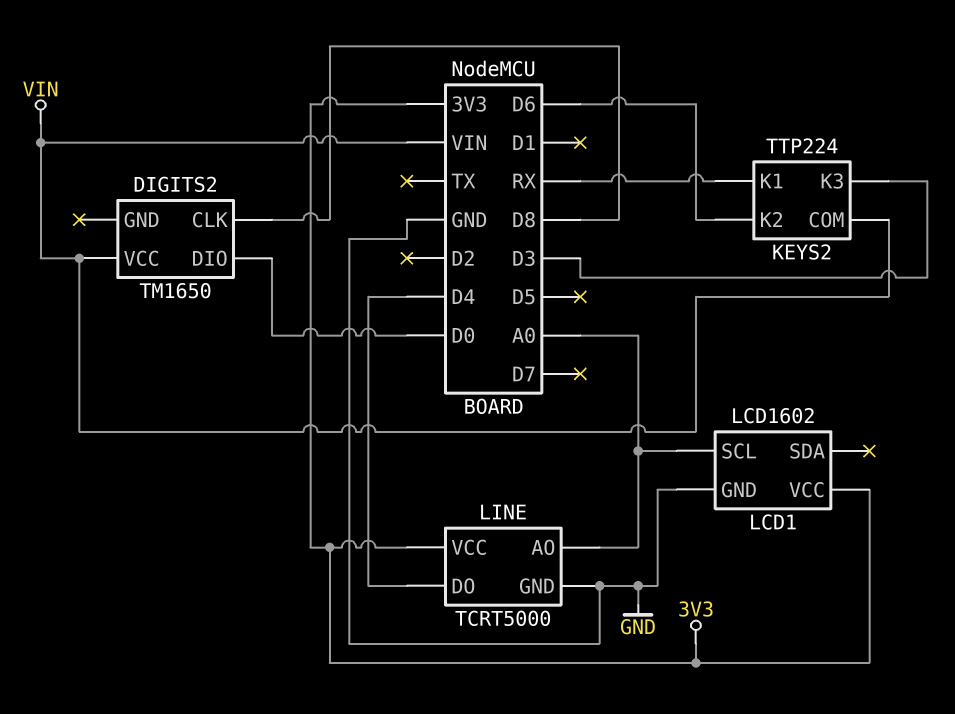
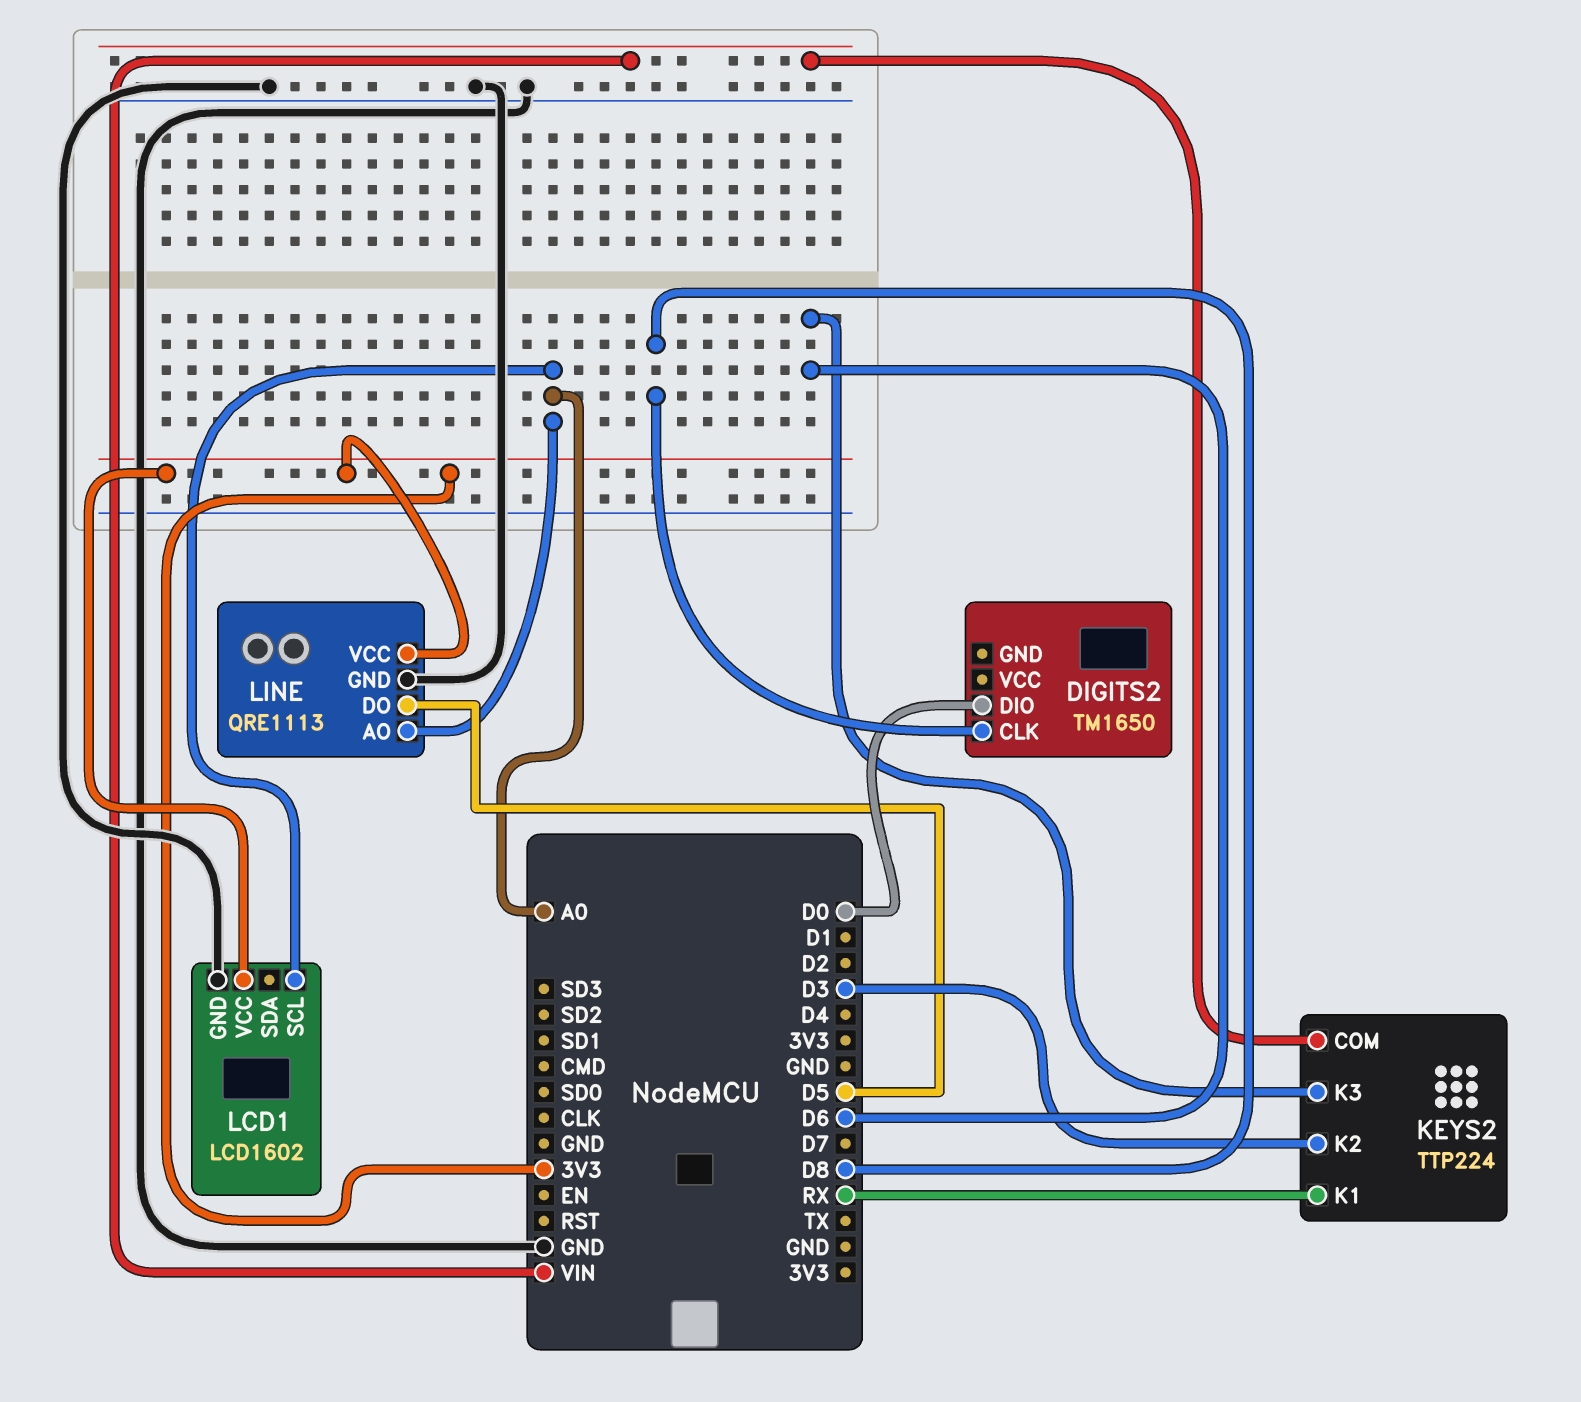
DIGITS2 pin VCC: VIN -> none
KEYS2 pin K2: D6 -> D3
KEYS2 pin K3: D3 -> D6
LINE: TCRT5000 -> QRE1113
LINE pin DO: D4 -> D5

